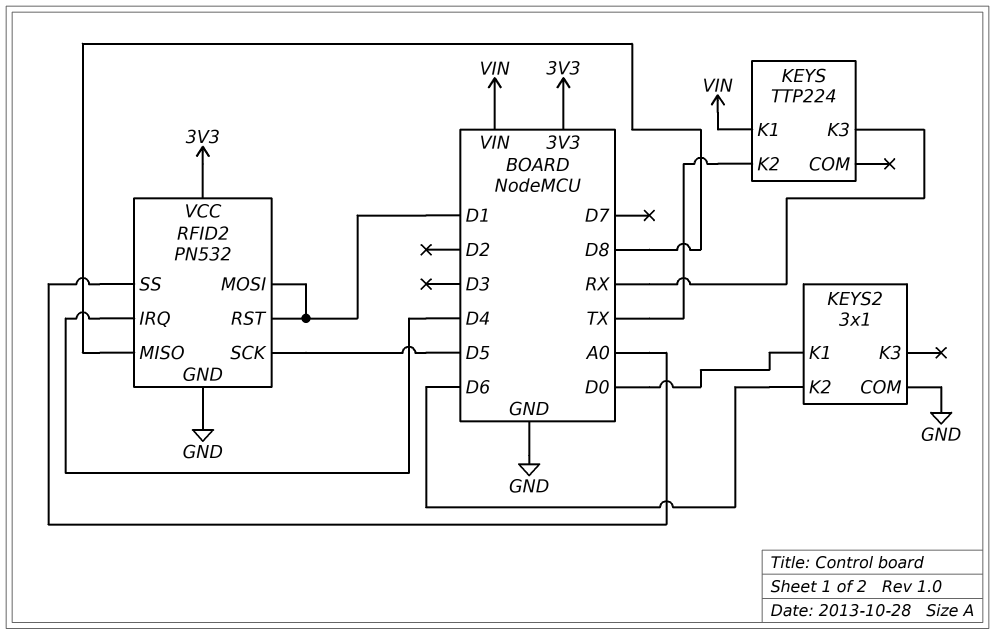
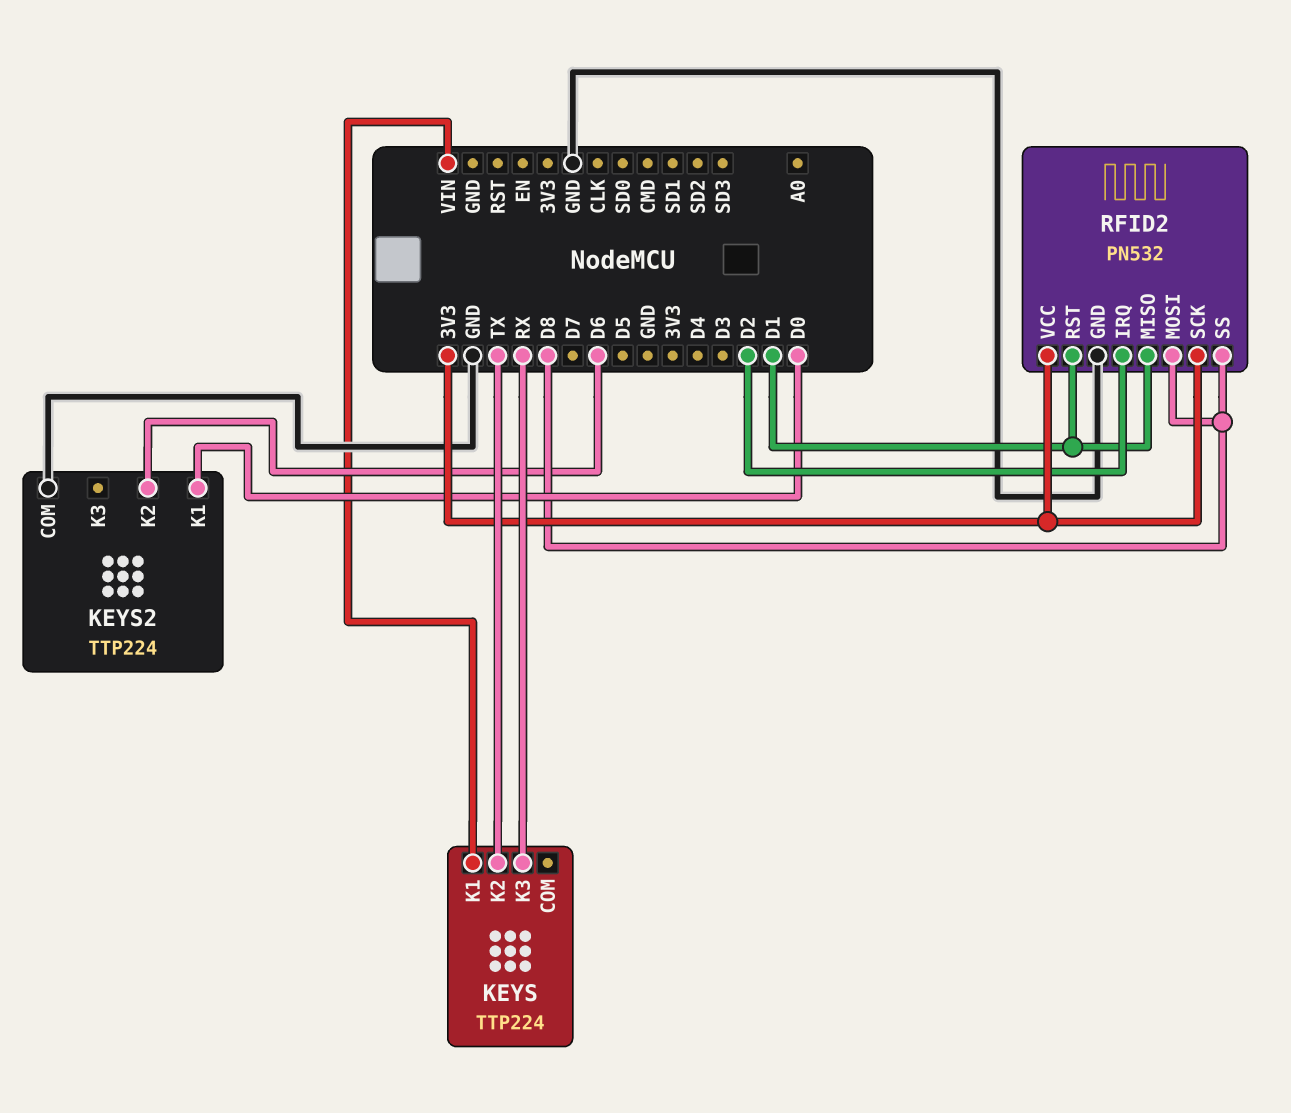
KEYS2: 3x1 -> TTP224
RFID2 pin IRQ: D4 -> D2
RFID2 pin MISO: D8 -> D1
RFID2 pin MOSI: D1 -> D8
RFID2 pin SCK: D5 -> 3V3
RFID2 pin SS: A0 -> D8

